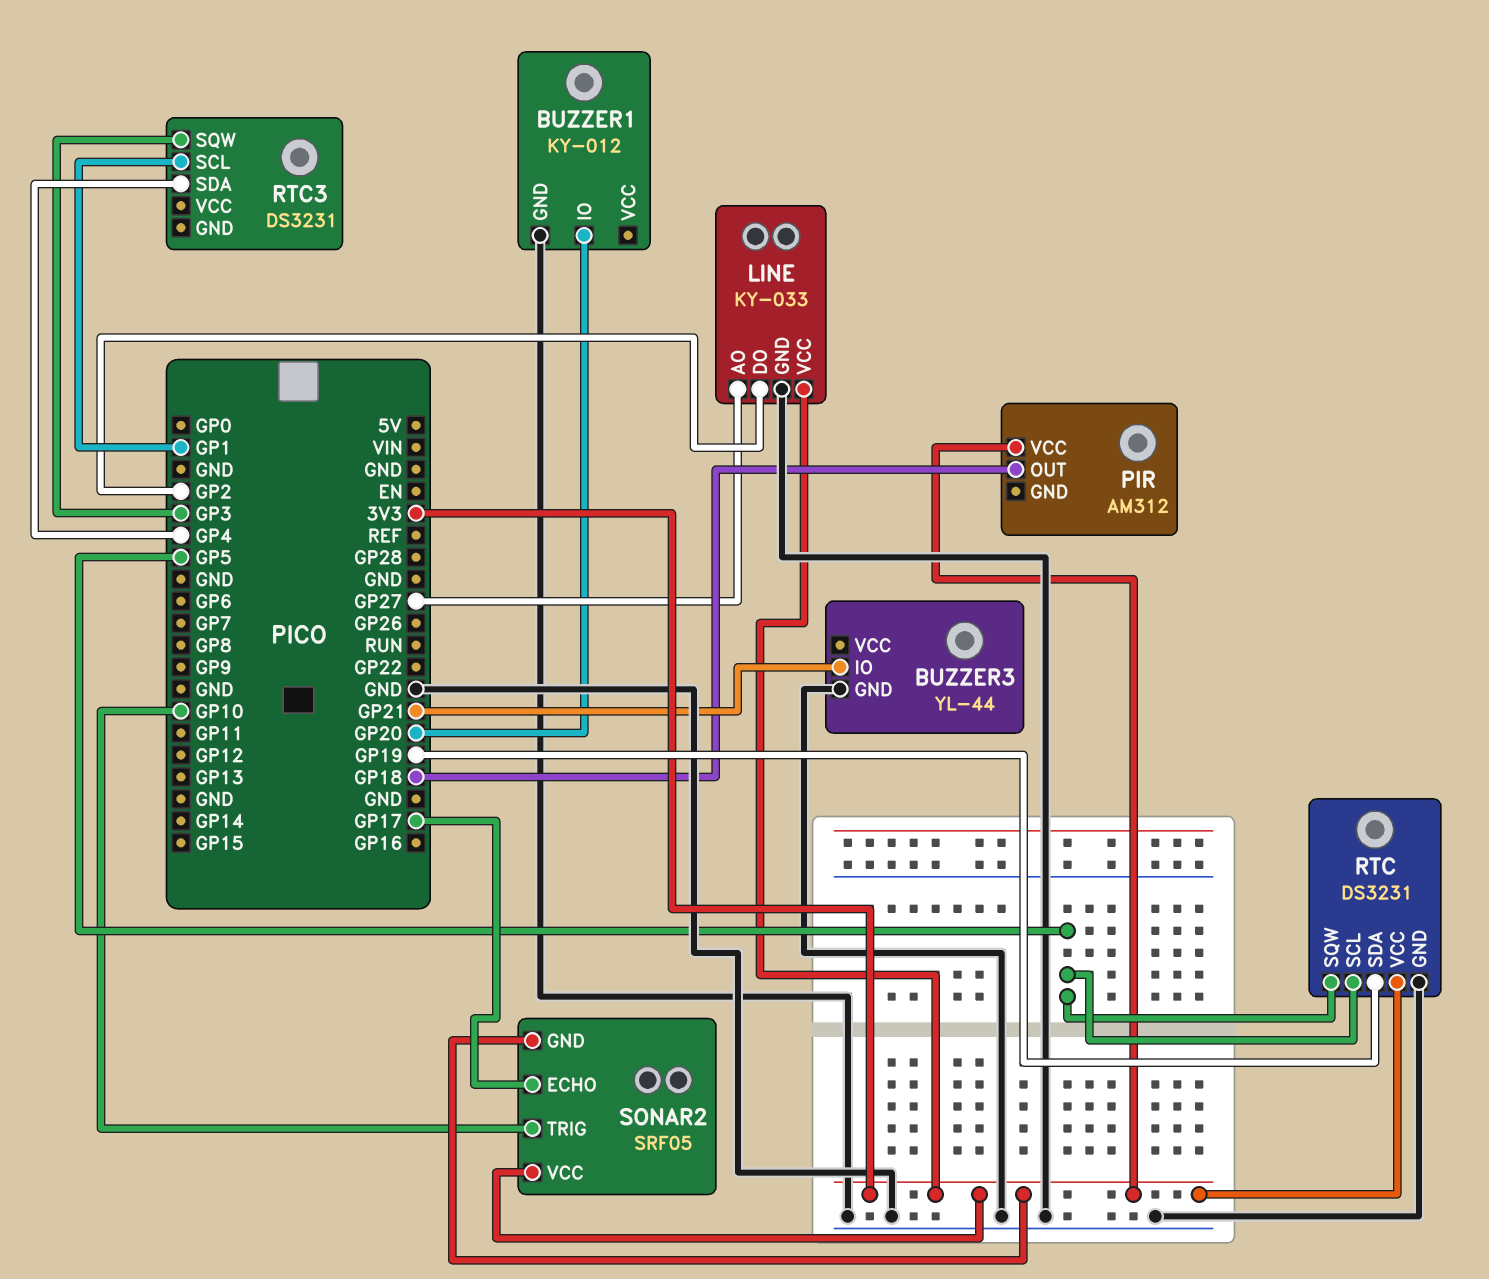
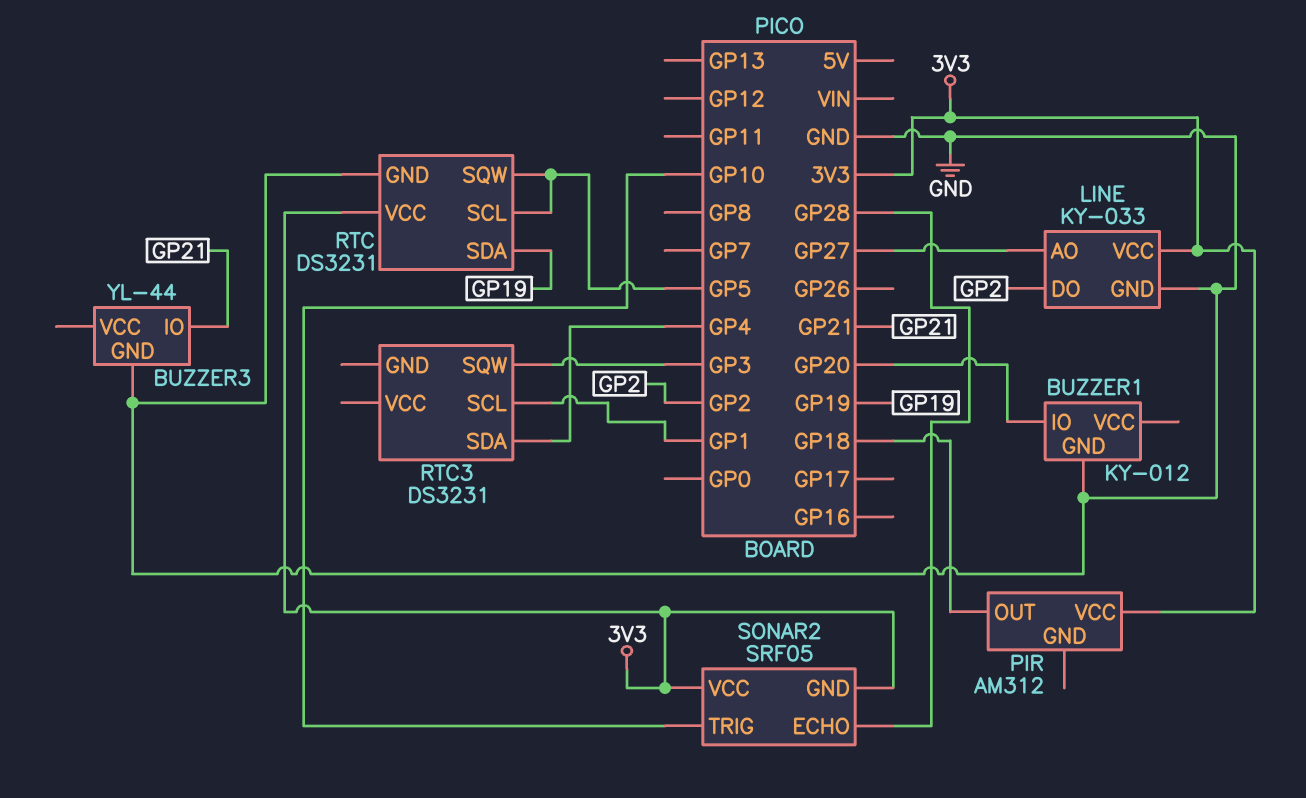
SONAR2 pin ECHO: GP17 -> GP28

